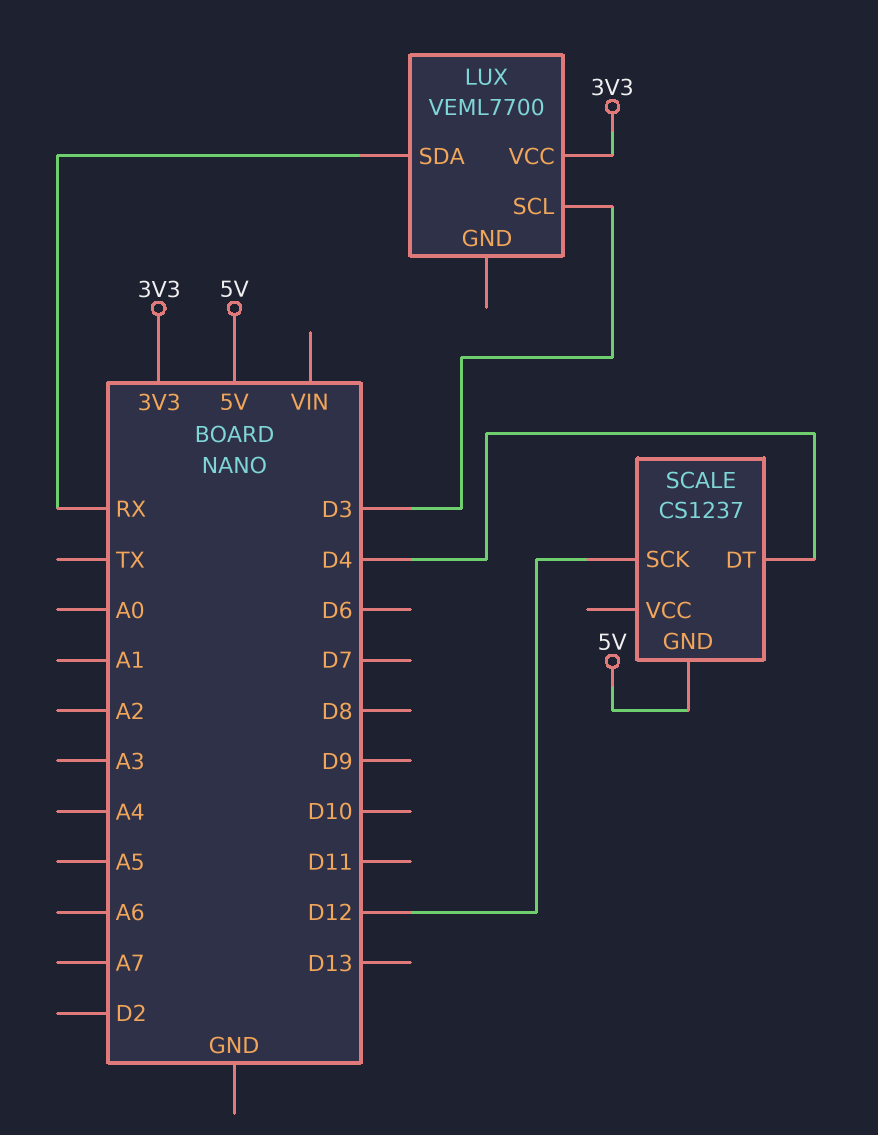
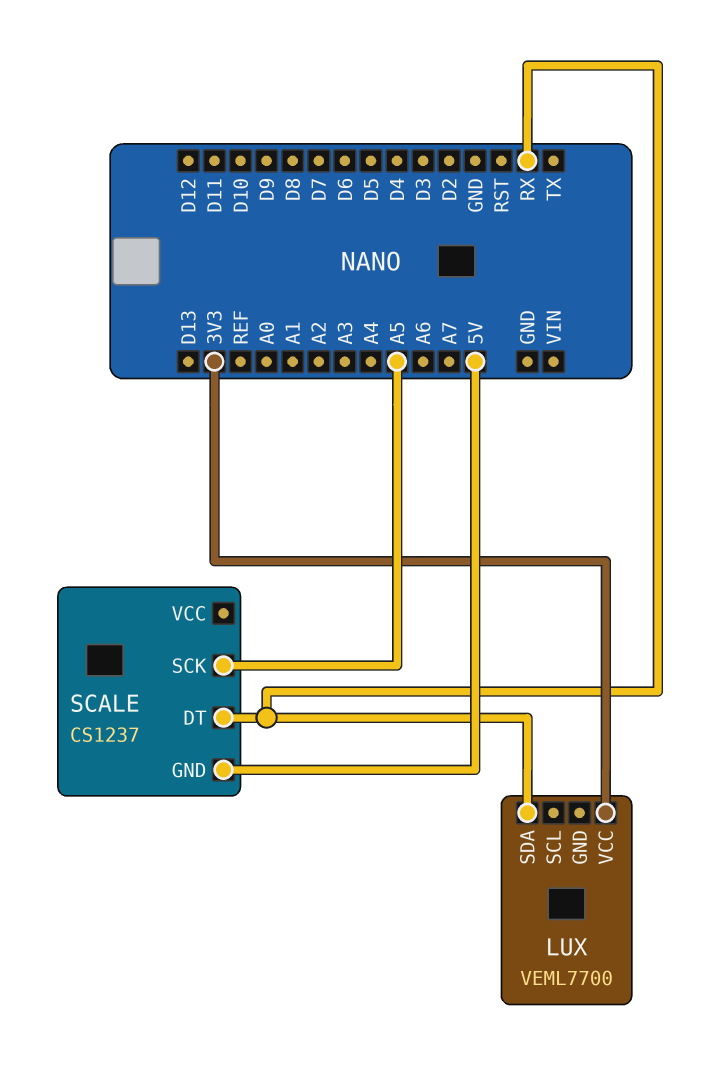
LUX pin SCL: D3 -> none
SCALE pin DT: D4 -> RX
SCALE pin SCK: D12 -> A5

